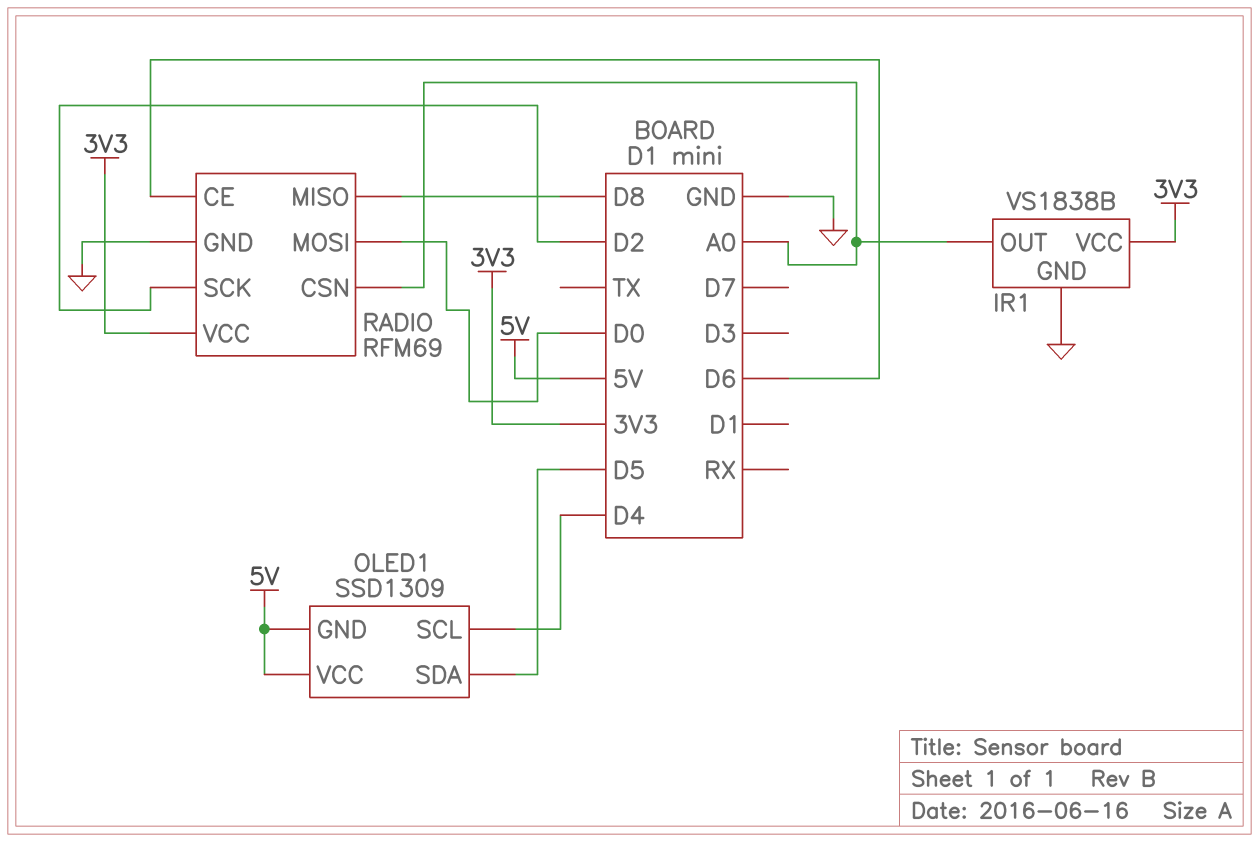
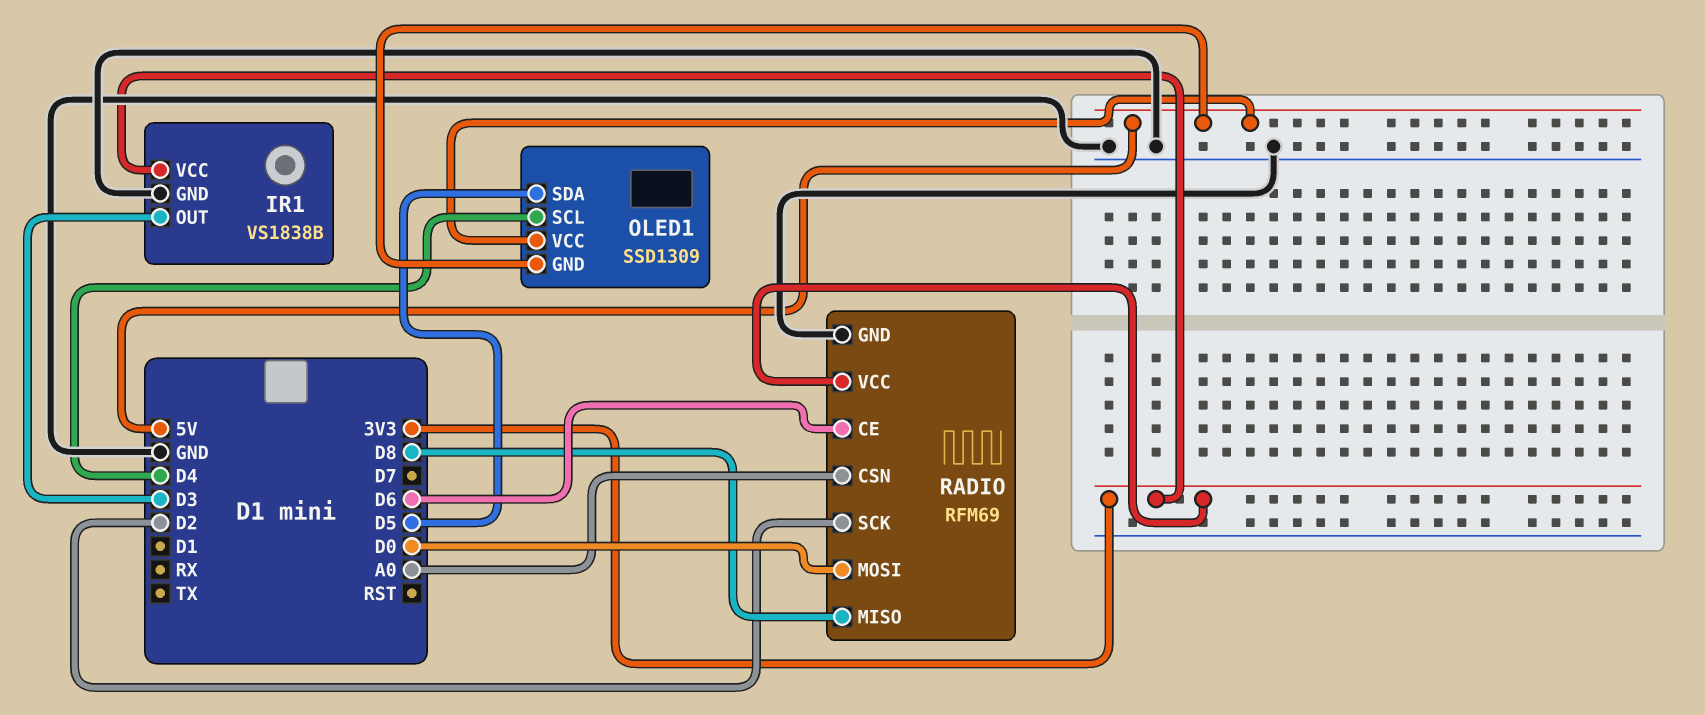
IR1 pin OUT: A0 -> D3

